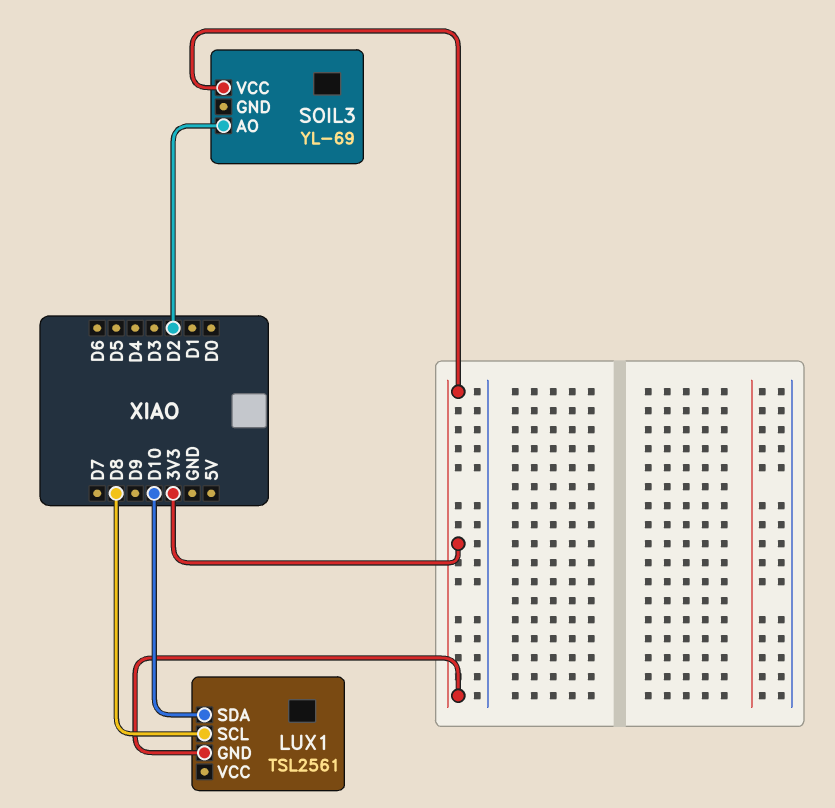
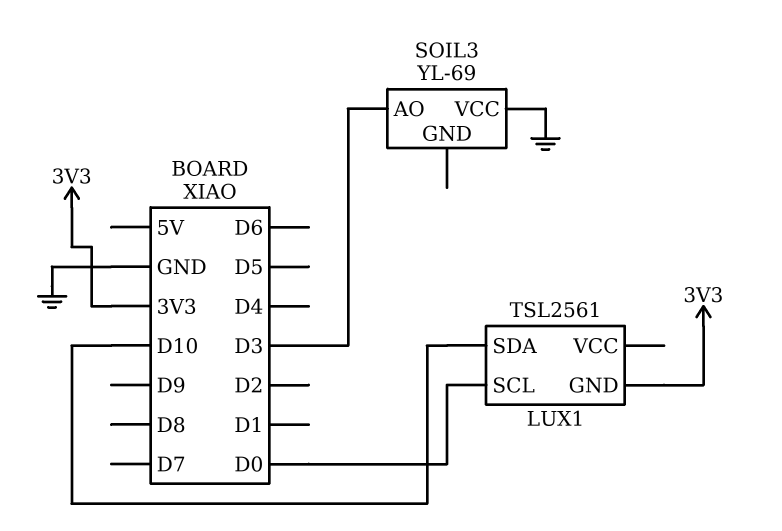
LUX1 pin SCL: D8 -> D0
SOIL3 pin AO: D2 -> D3
SOIL3 pin VCC: 3V3 -> GND

